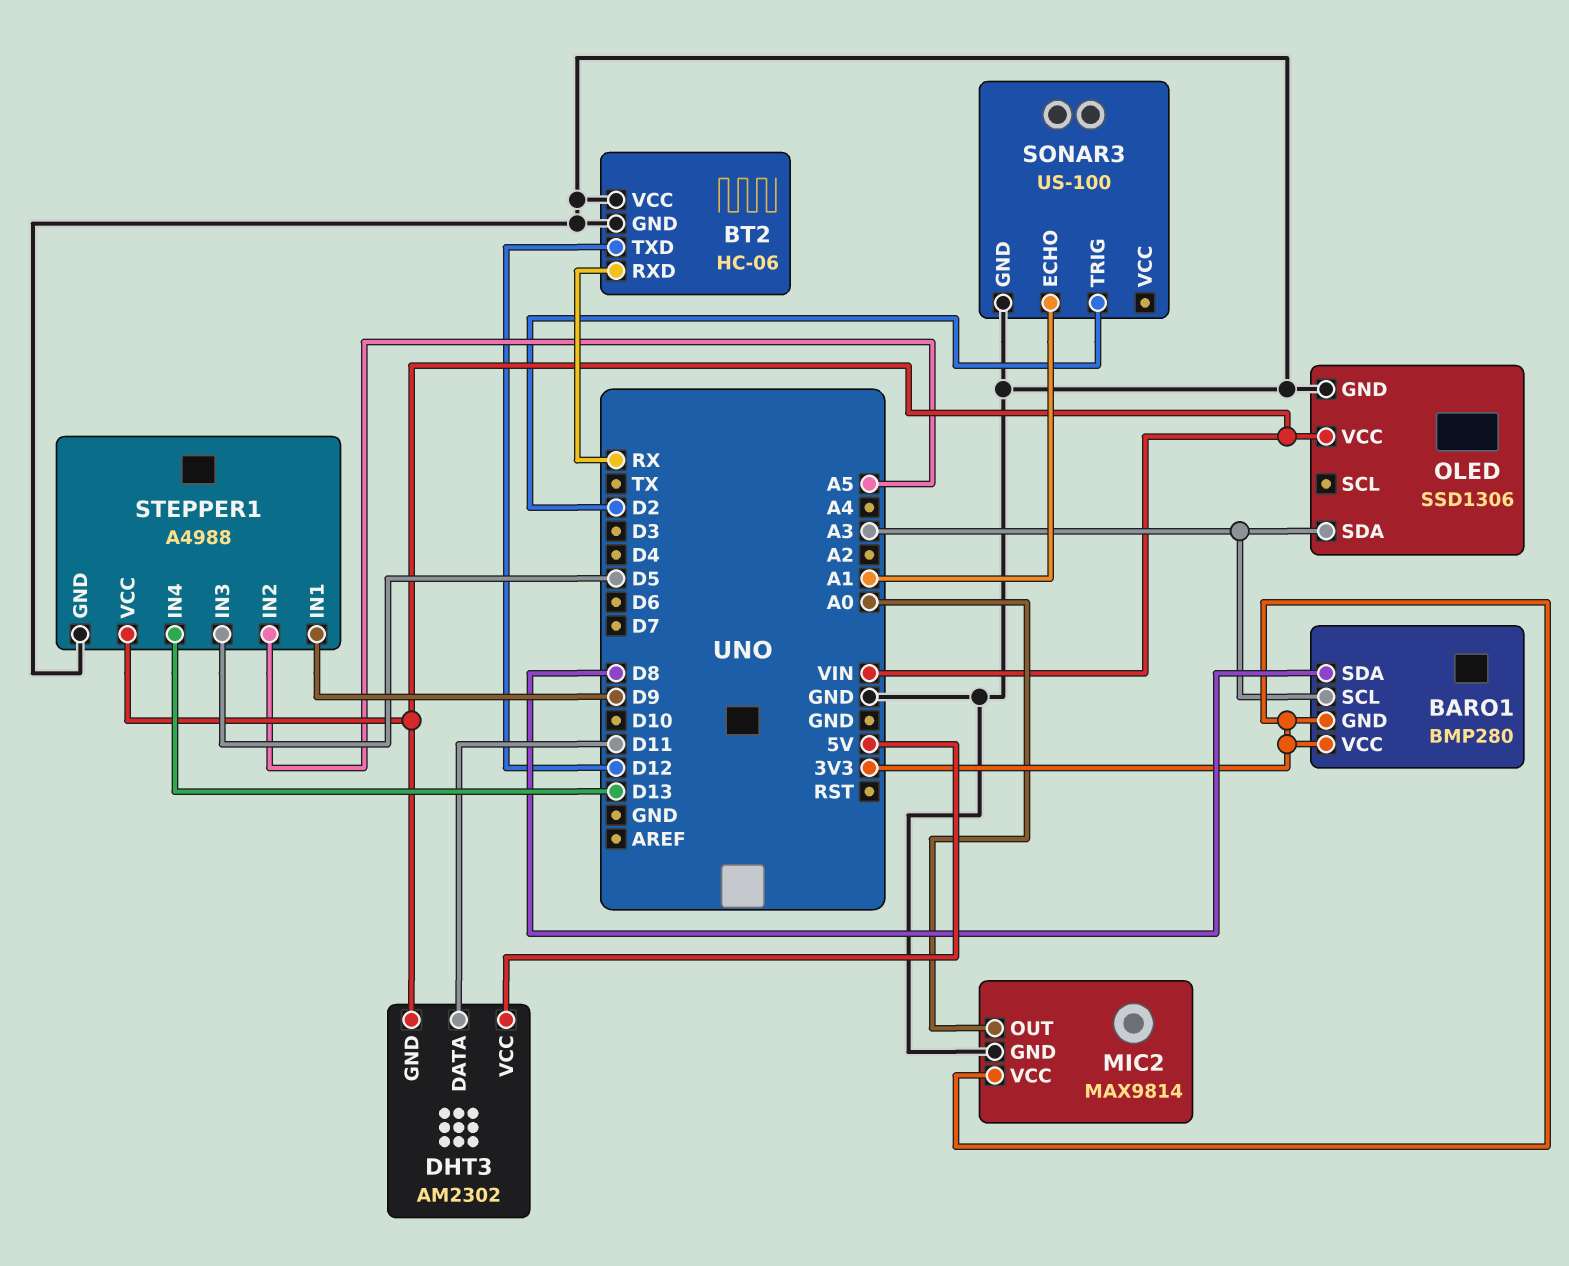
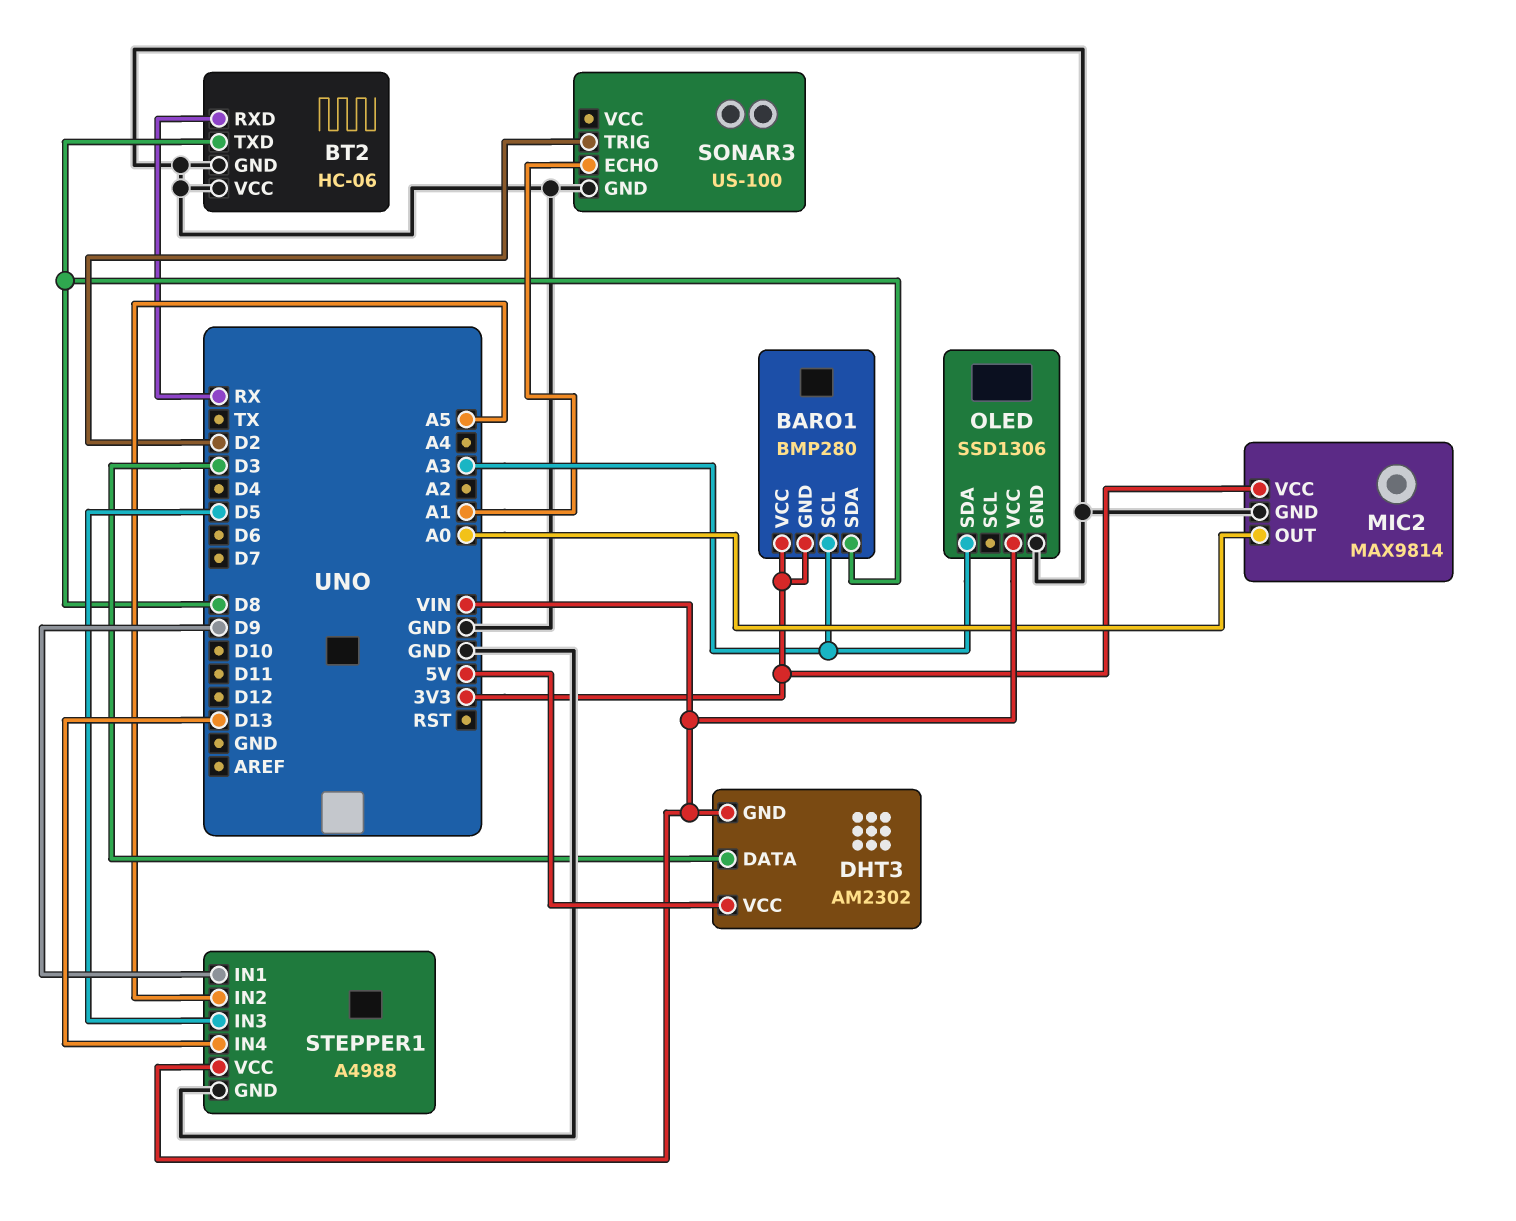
BT2 pin TXD: D12 -> D8
DHT3 pin DATA: D11 -> D3

